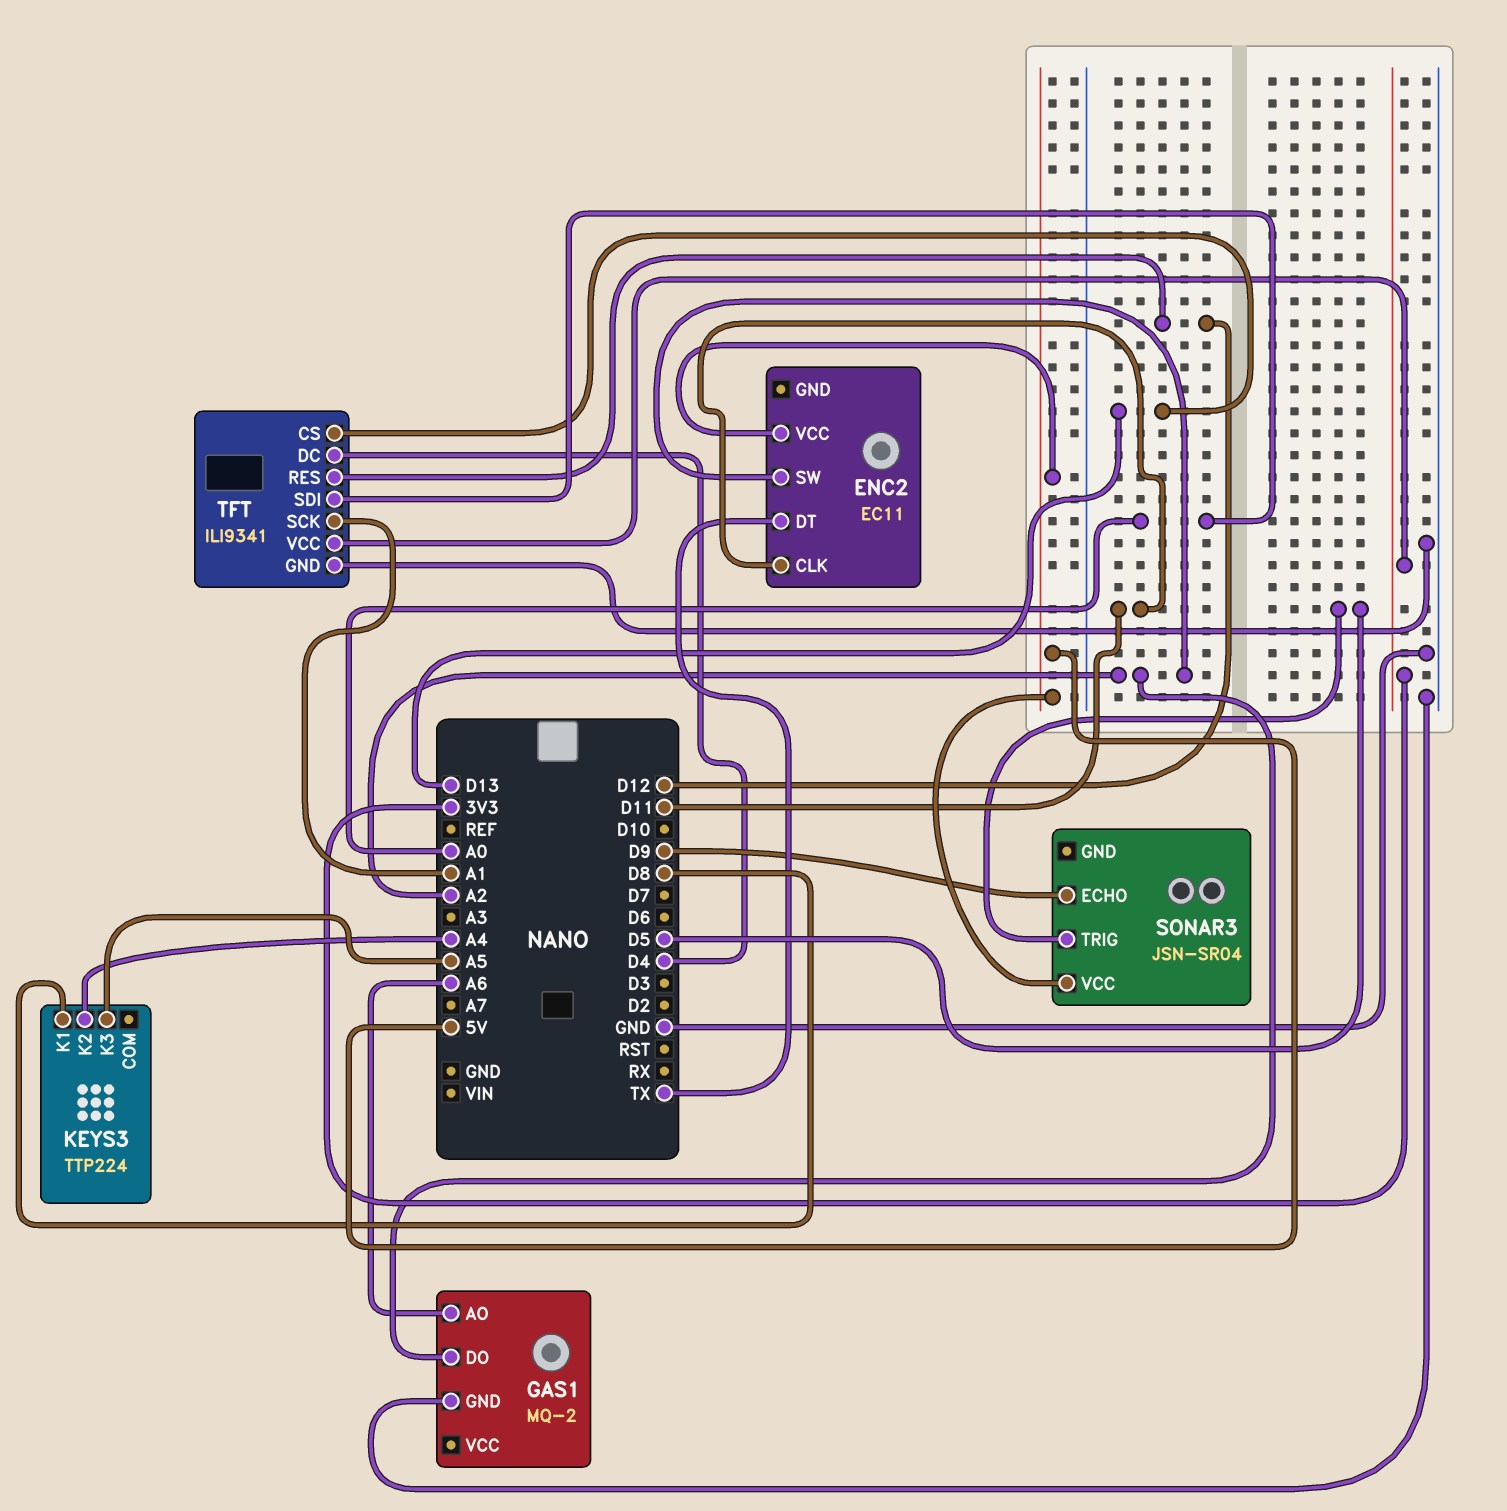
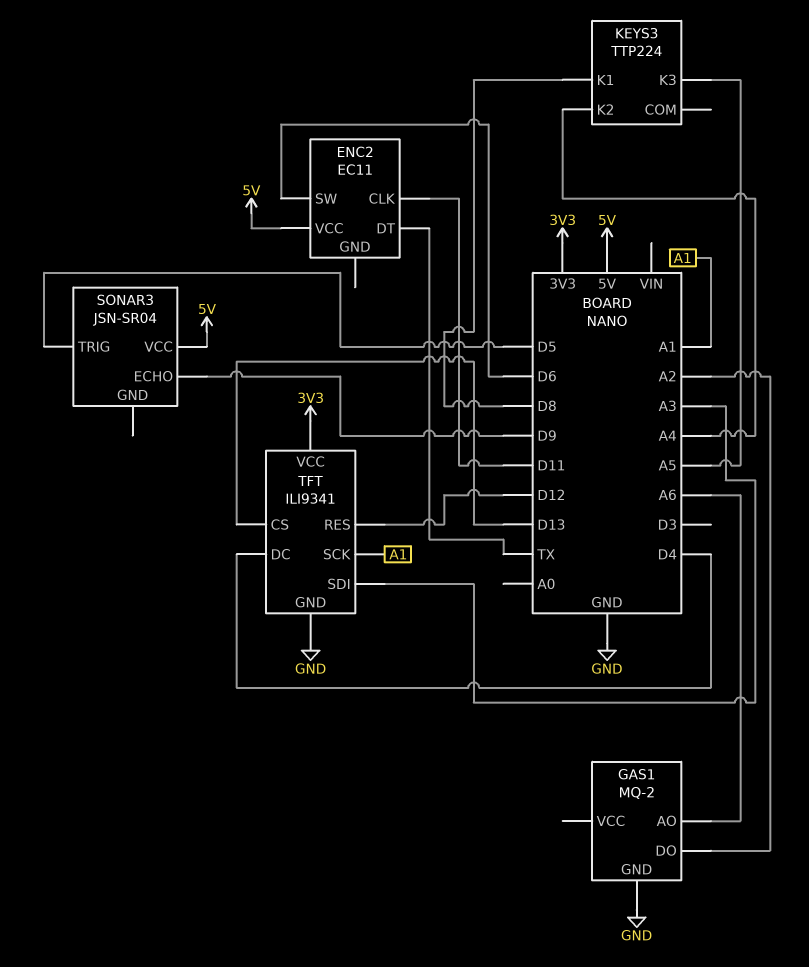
ENC2 pin SW: A2 -> D6
TFT pin SDI: A0 -> A3

